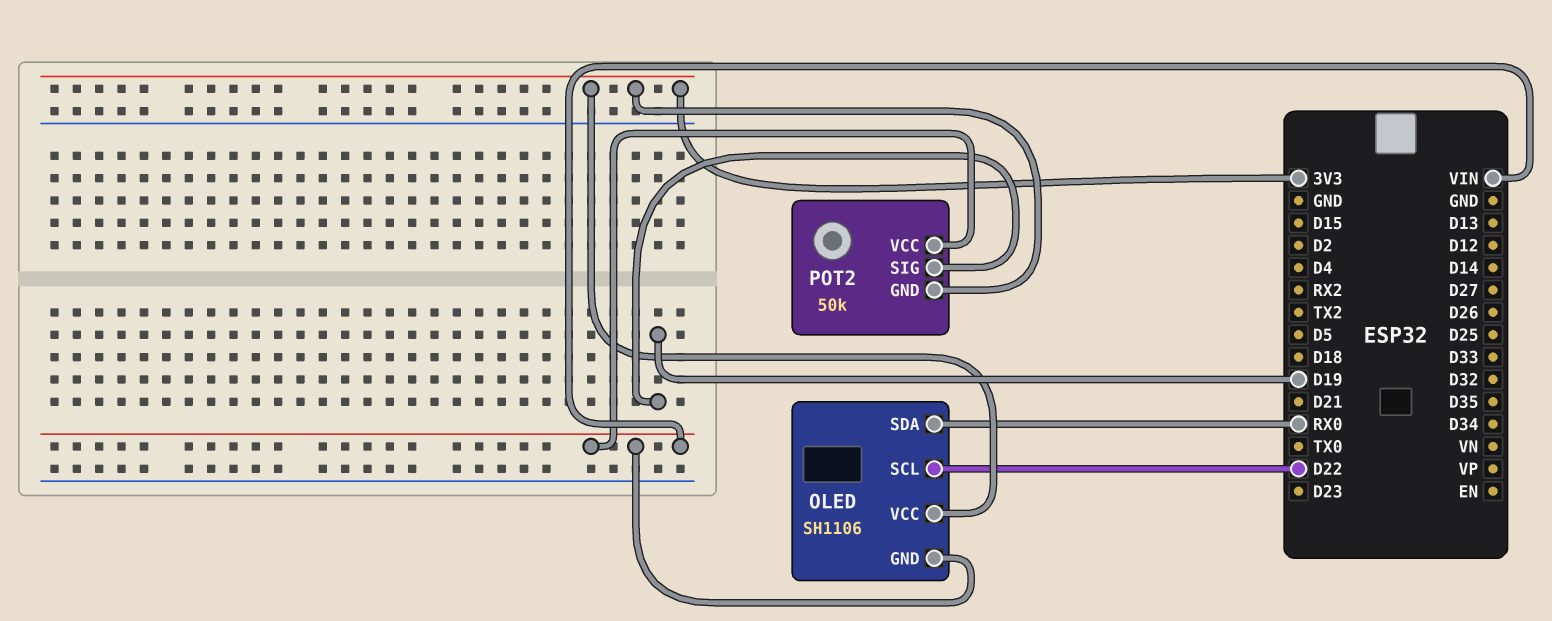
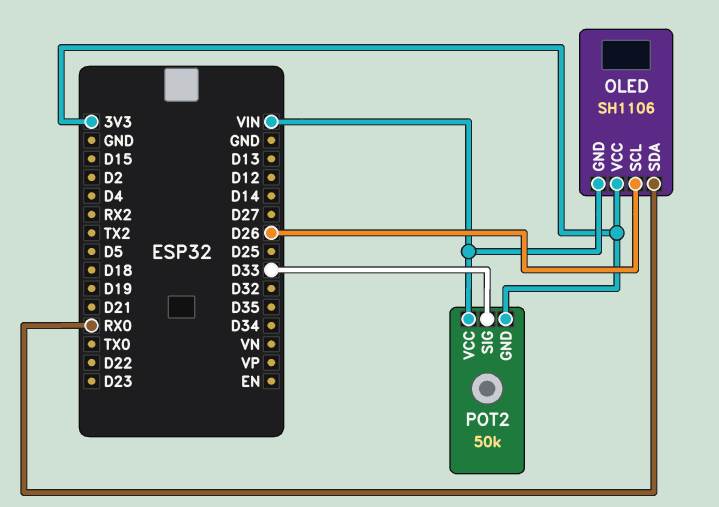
OLED pin SCL: D22 -> D26
POT2 pin SIG: D19 -> D33

